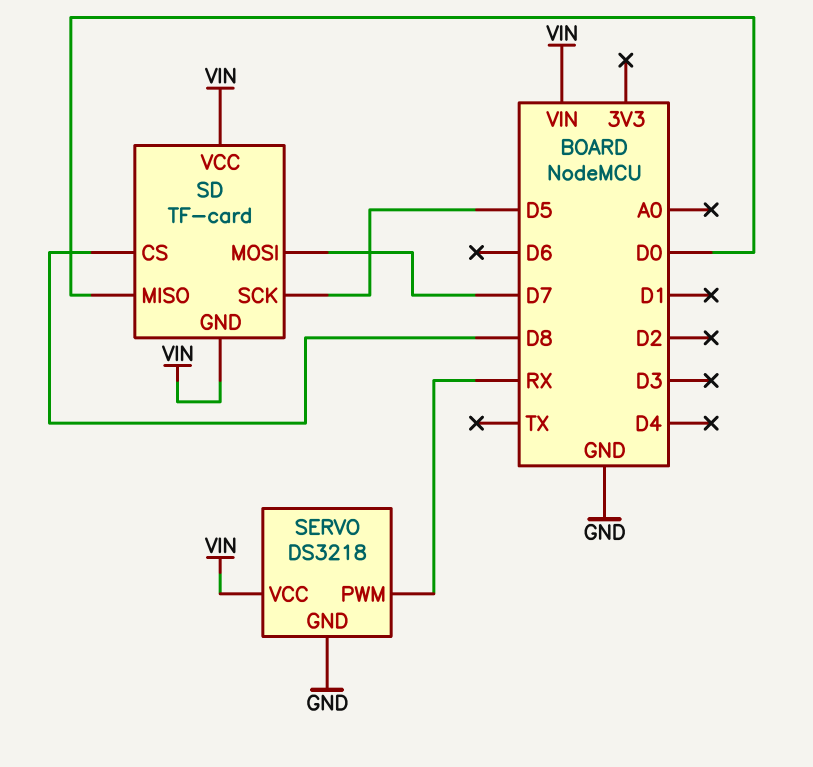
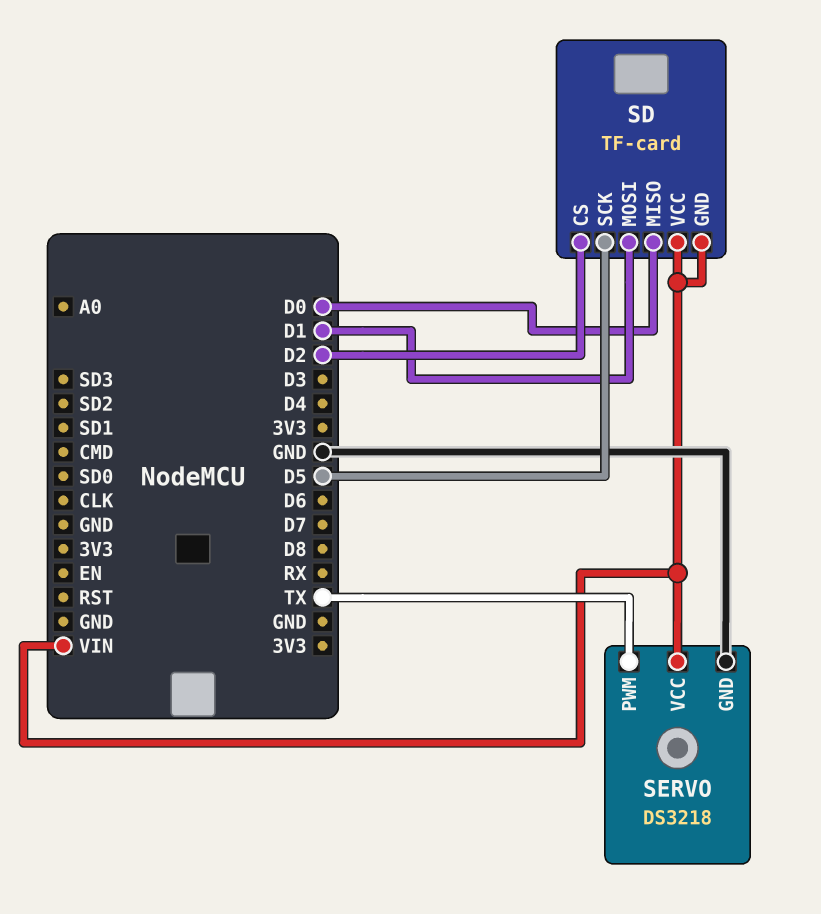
SD pin CS: D8 -> D2
SD pin MOSI: D7 -> D1
SERVO pin PWM: RX -> TX

